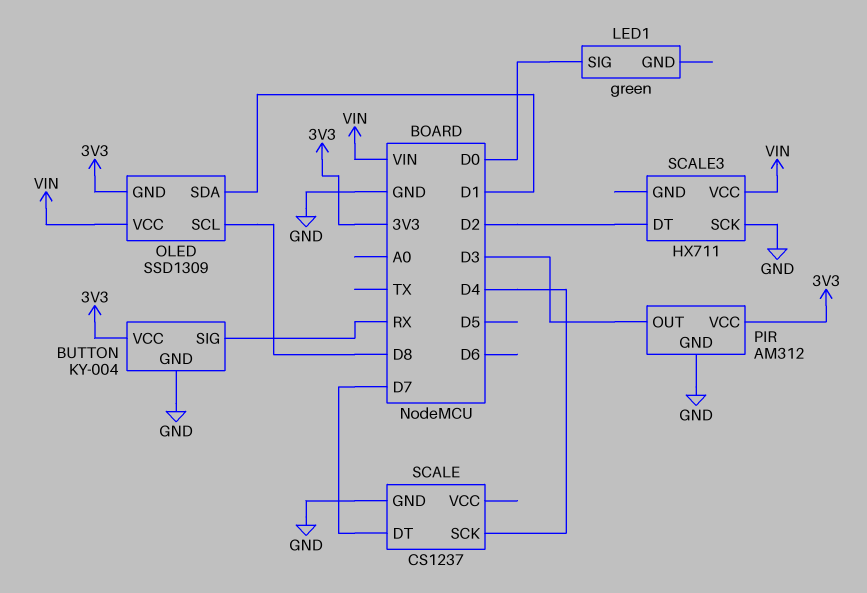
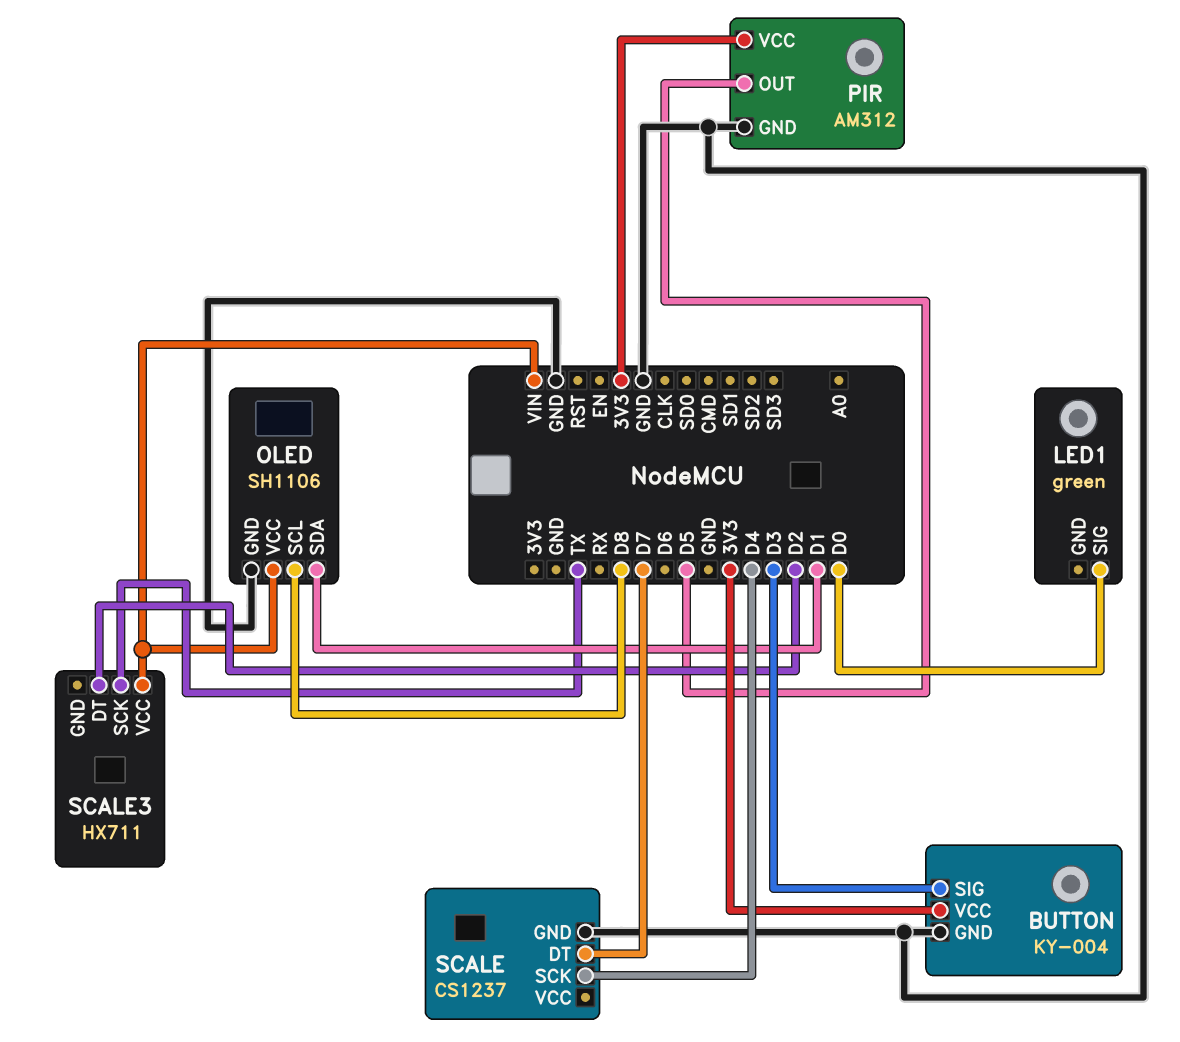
BUTTON pin SIG: RX -> D3
OLED: SSD1309 -> SH1106
OLED pin GND: 3V3 -> GND
PIR pin OUT: D3 -> D5
SCALE3 pin SCK: GND -> TX

